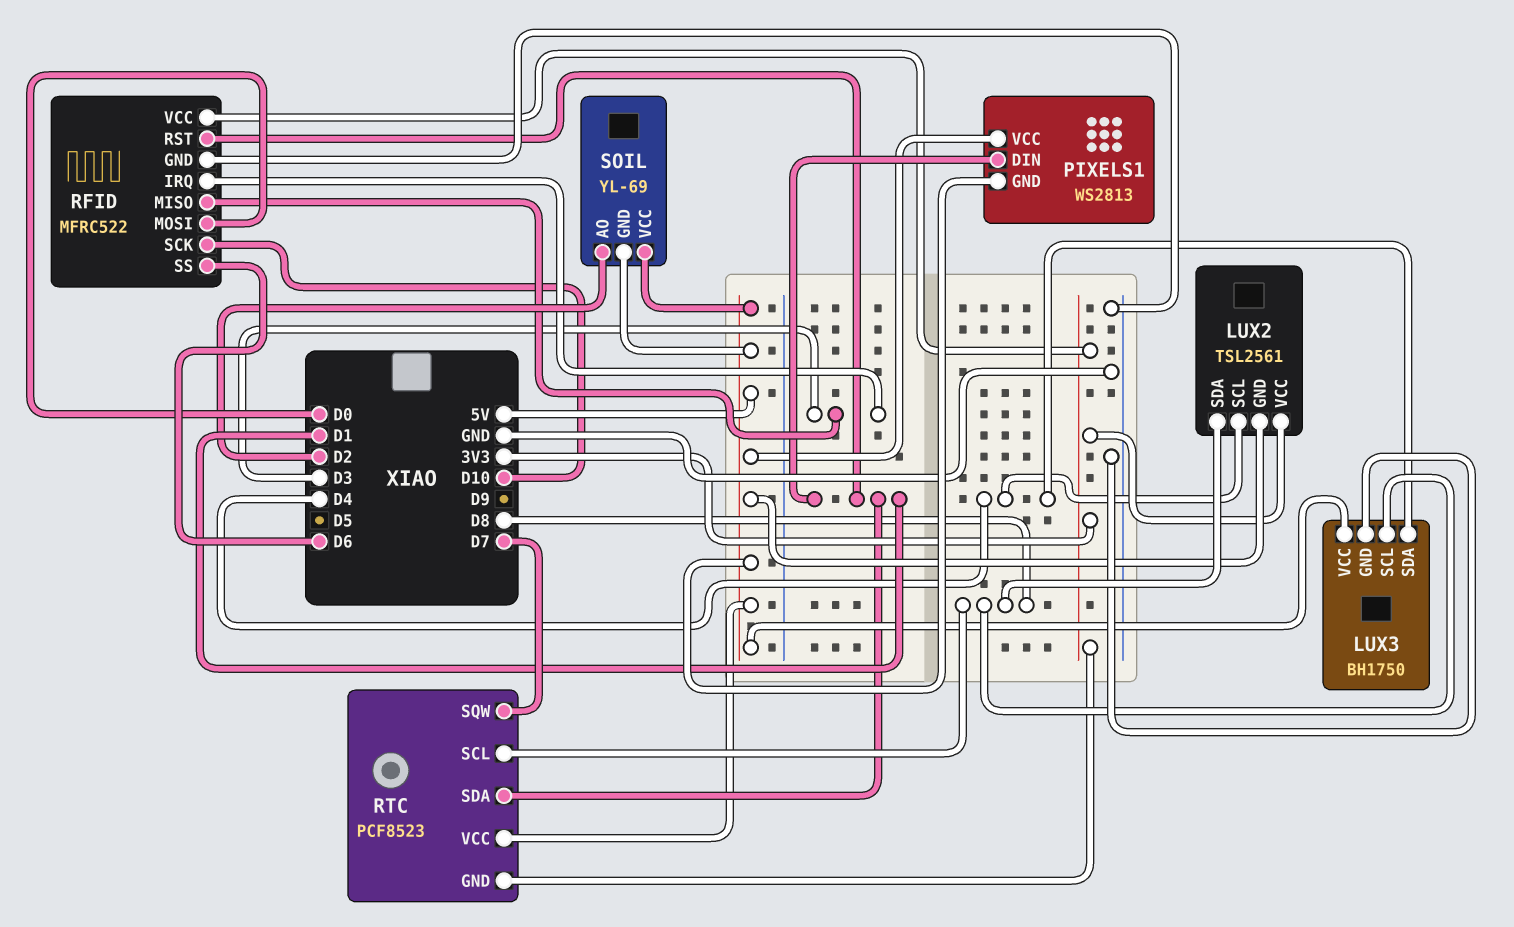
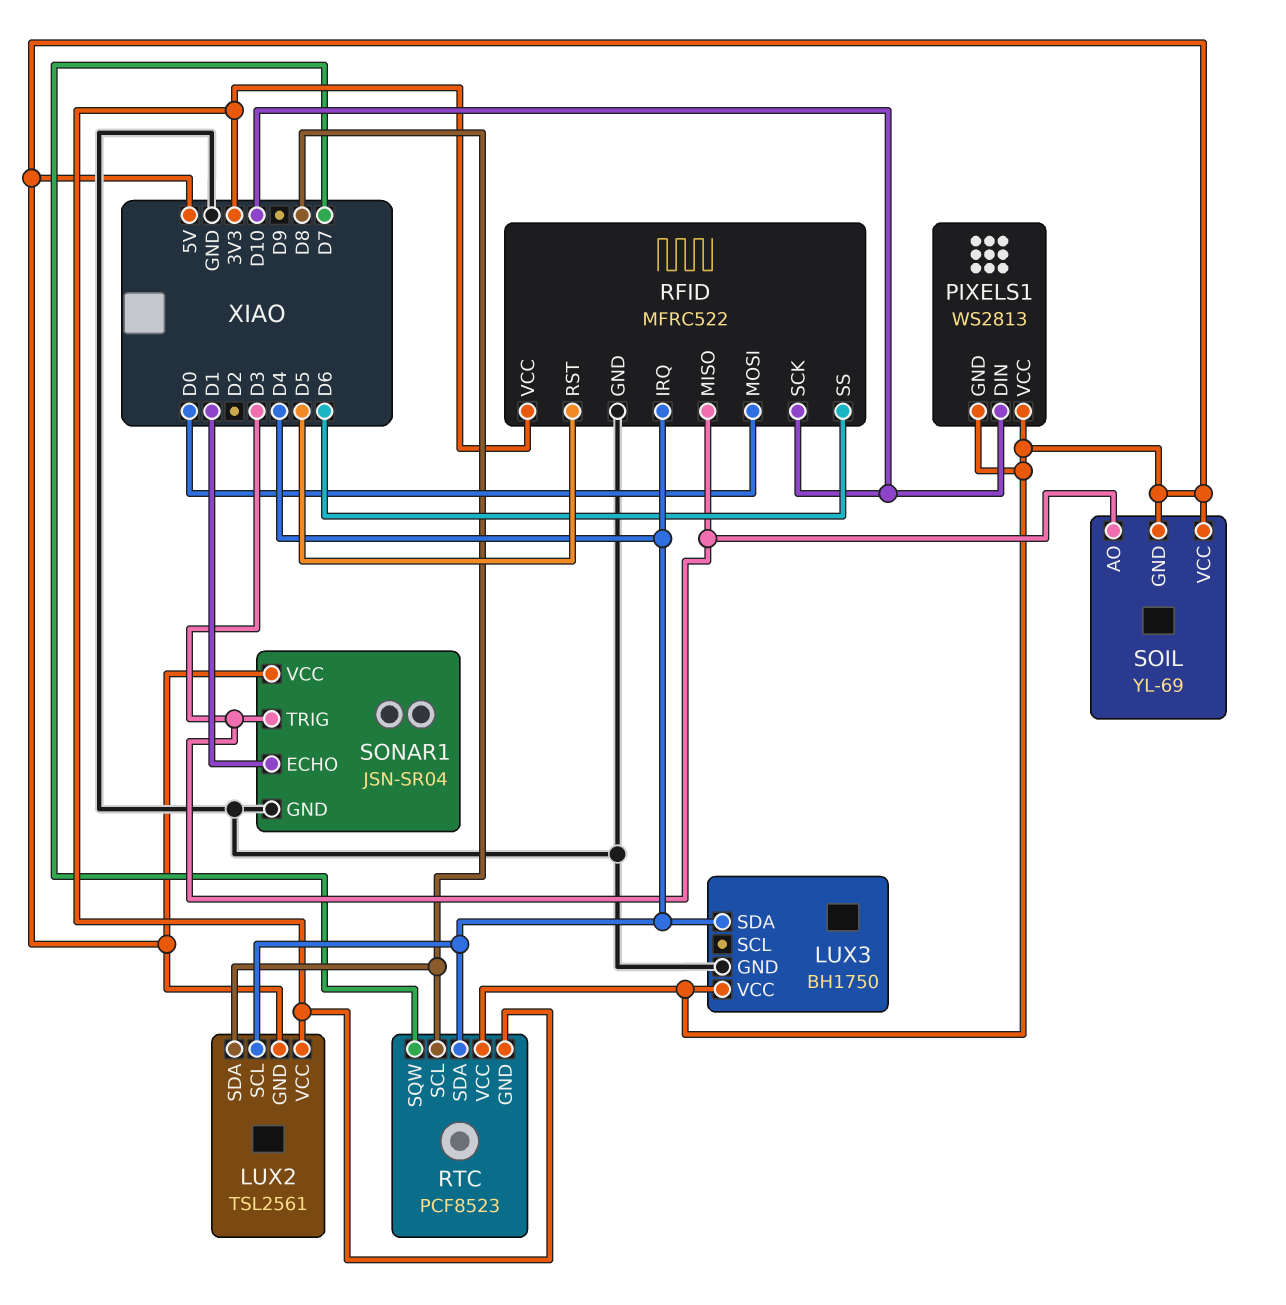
LUX3 pin SCL: D8 -> none
PIXELS1 pin DIN: D1 -> D10
RFID pin IRQ: D3 -> D4
RFID pin RST: D1 -> D5
RTC pin SDA: D1 -> D4
SOIL pin AO: D2 -> D3
SONAR1: none -> JSN-SR04
SONAR1 pin ECHO: none -> D1
SONAR1 pin GND: none -> GND
SONAR1 pin TRIG: none -> D3
SONAR1 pin VCC: none -> 5V

